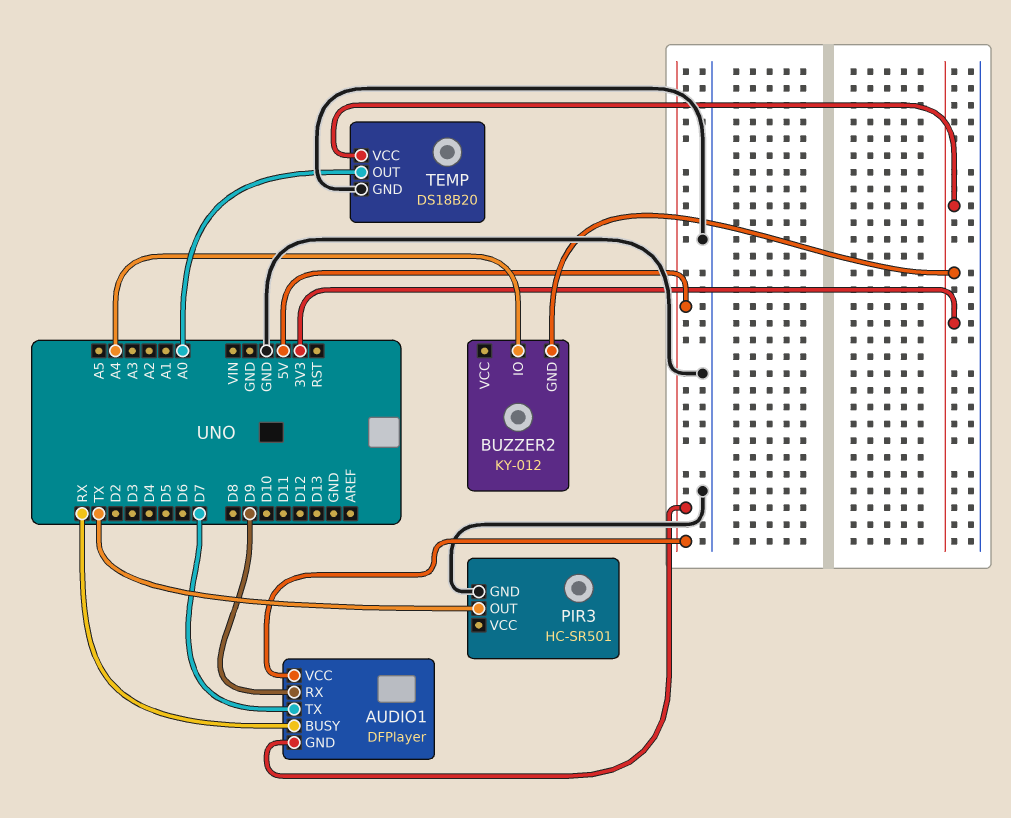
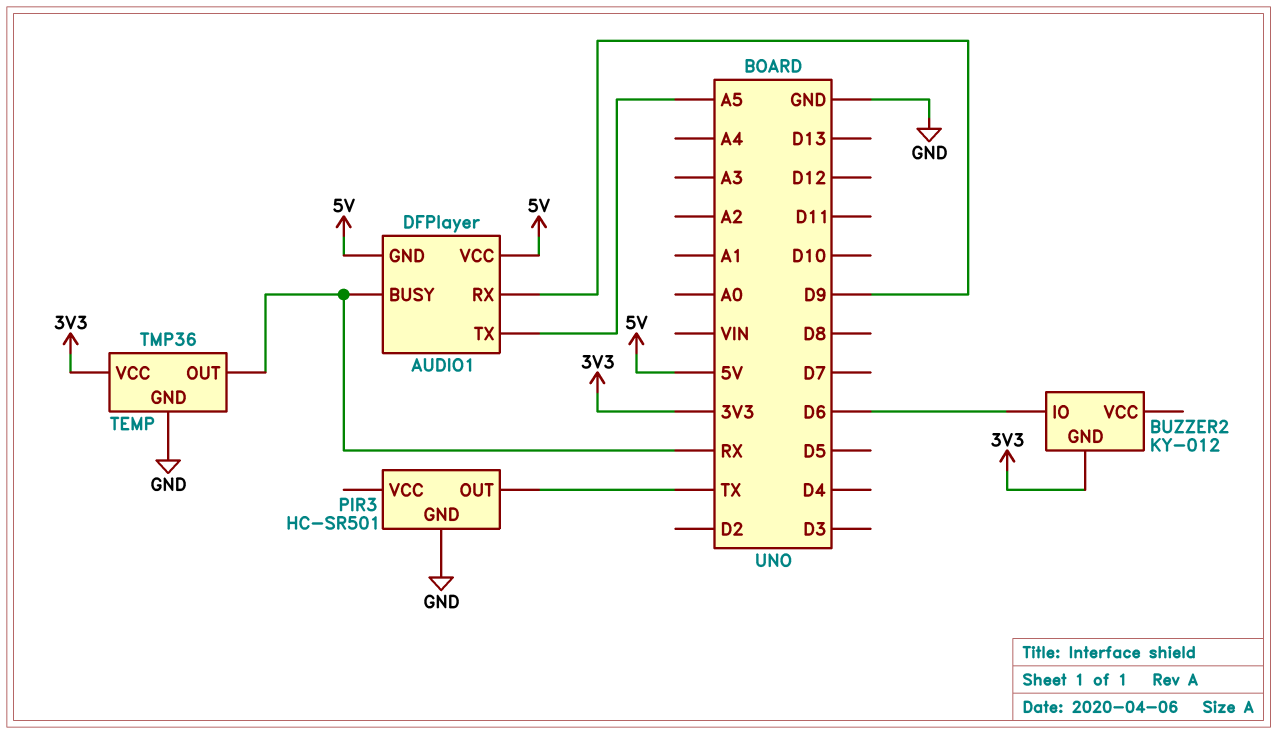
AUDIO1 pin TX: D7 -> A5
BUZZER2 pin IO: A4 -> D6
TEMP: DS18B20 -> TMP36
TEMP pin OUT: A0 -> RX

